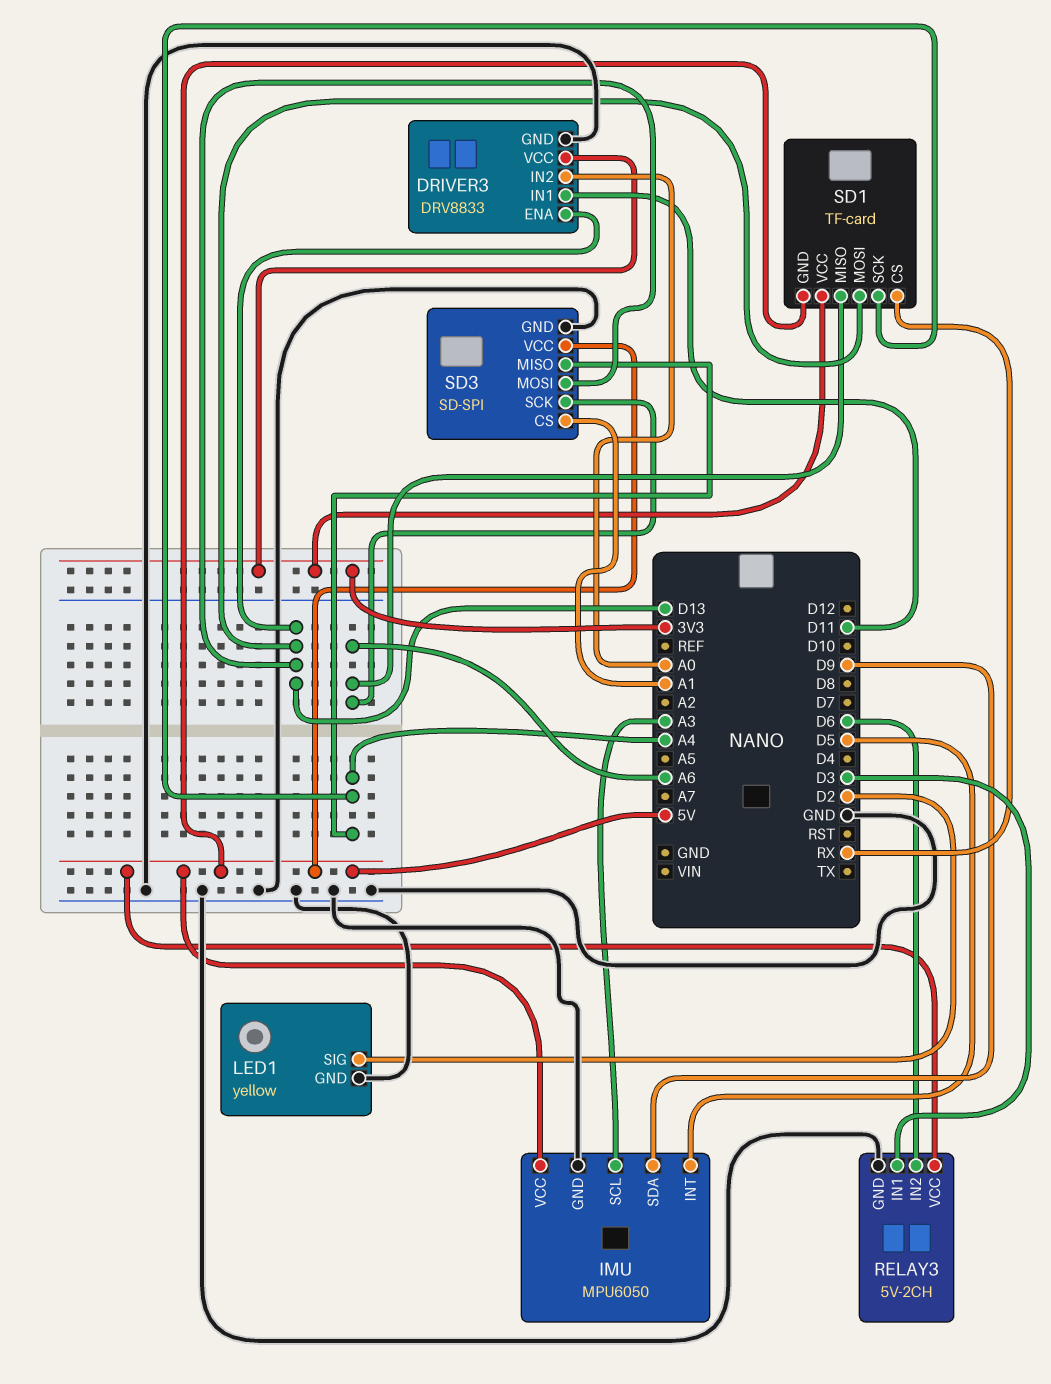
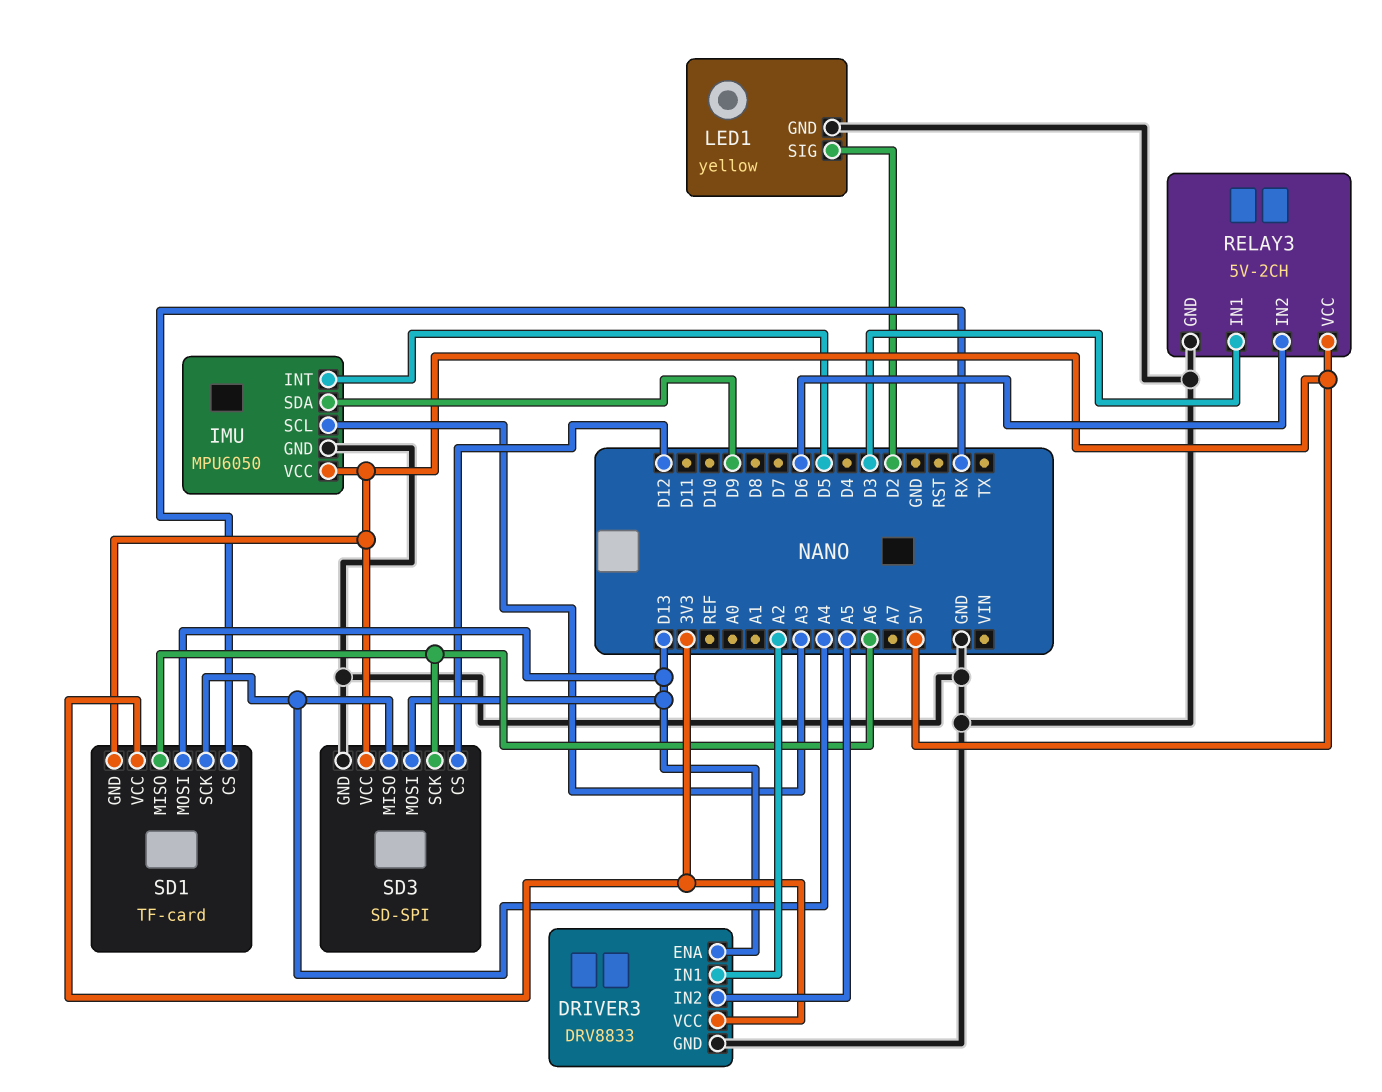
DRIVER3 pin IN1: D11 -> A2
DRIVER3 pin IN2: A0 -> A5
SD3 pin CS: A1 -> D12

